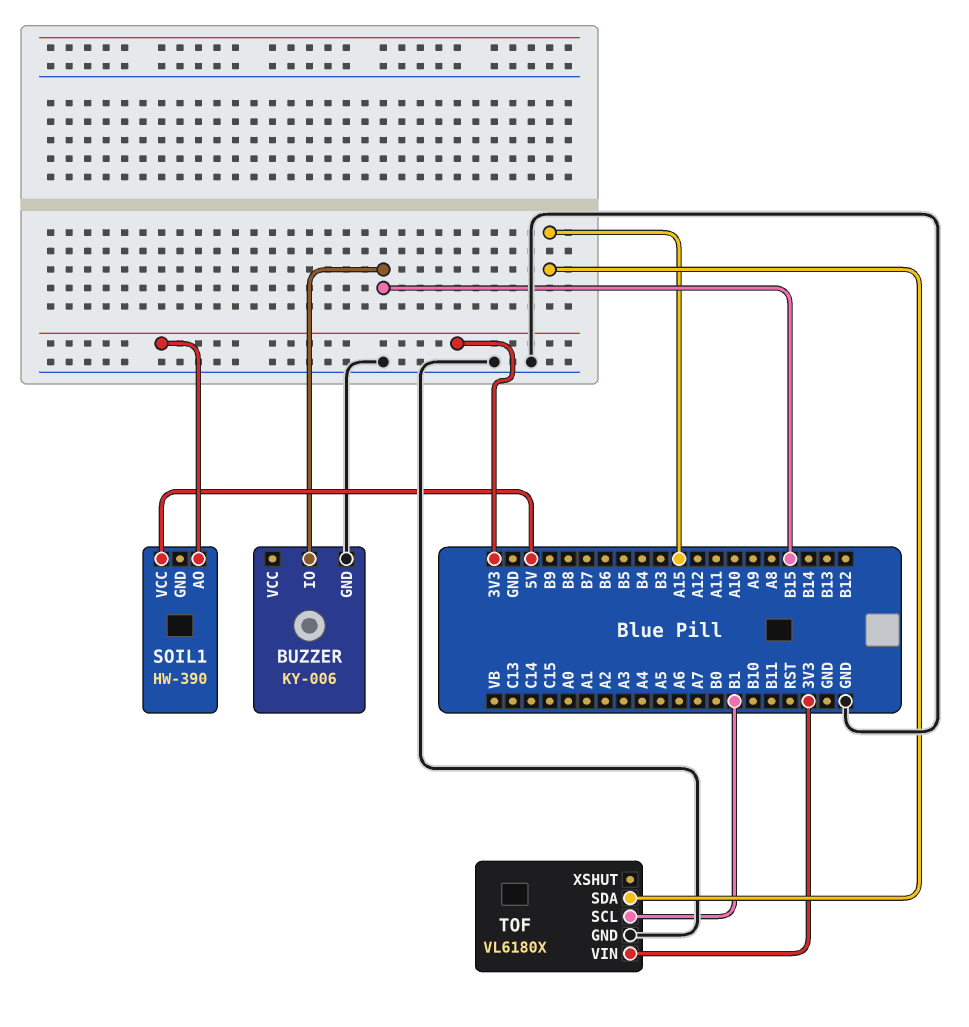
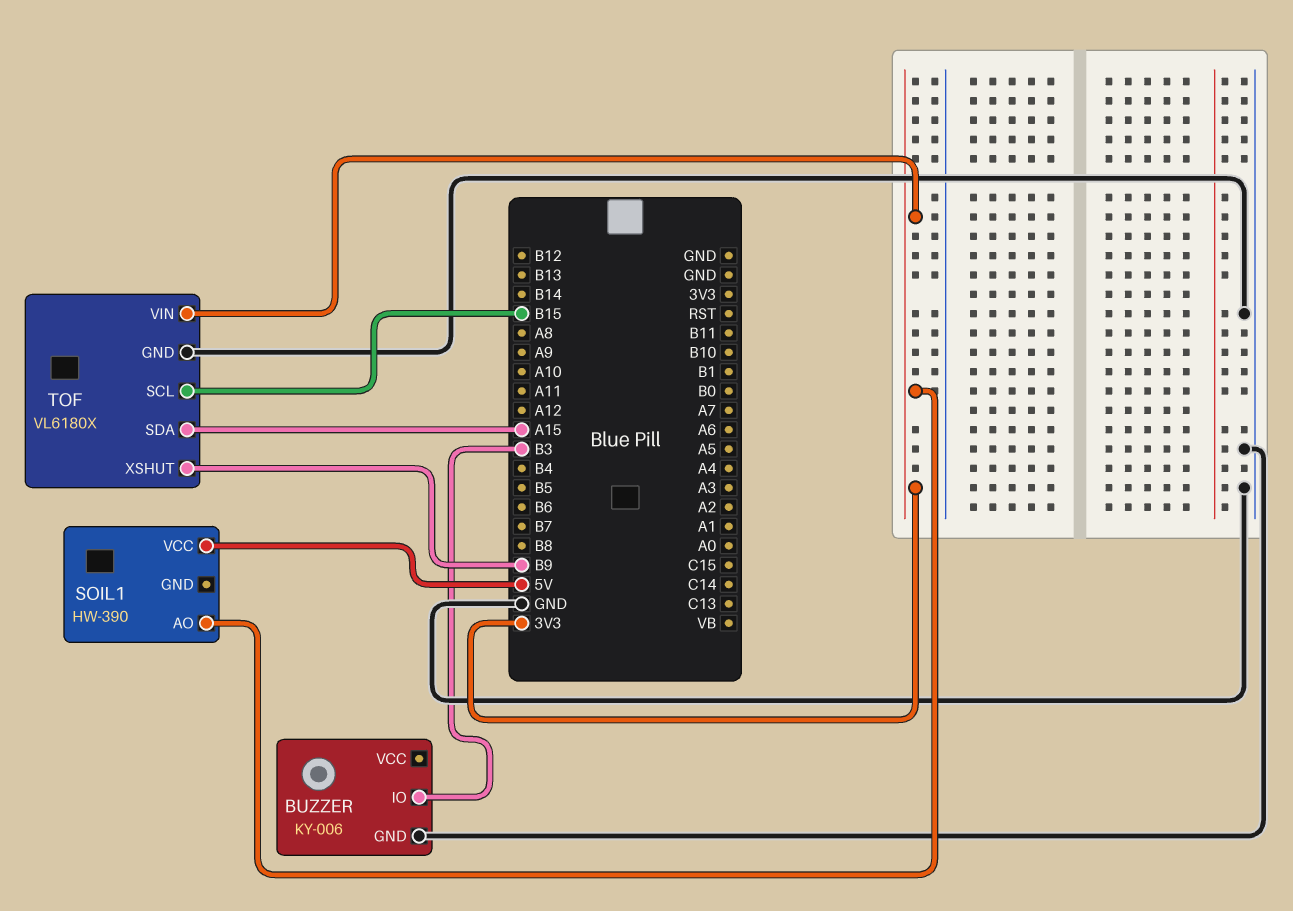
BUZZER pin IO: B15 -> B3
TOF pin SCL: B1 -> B15
TOF pin XSHUT: none -> B9

